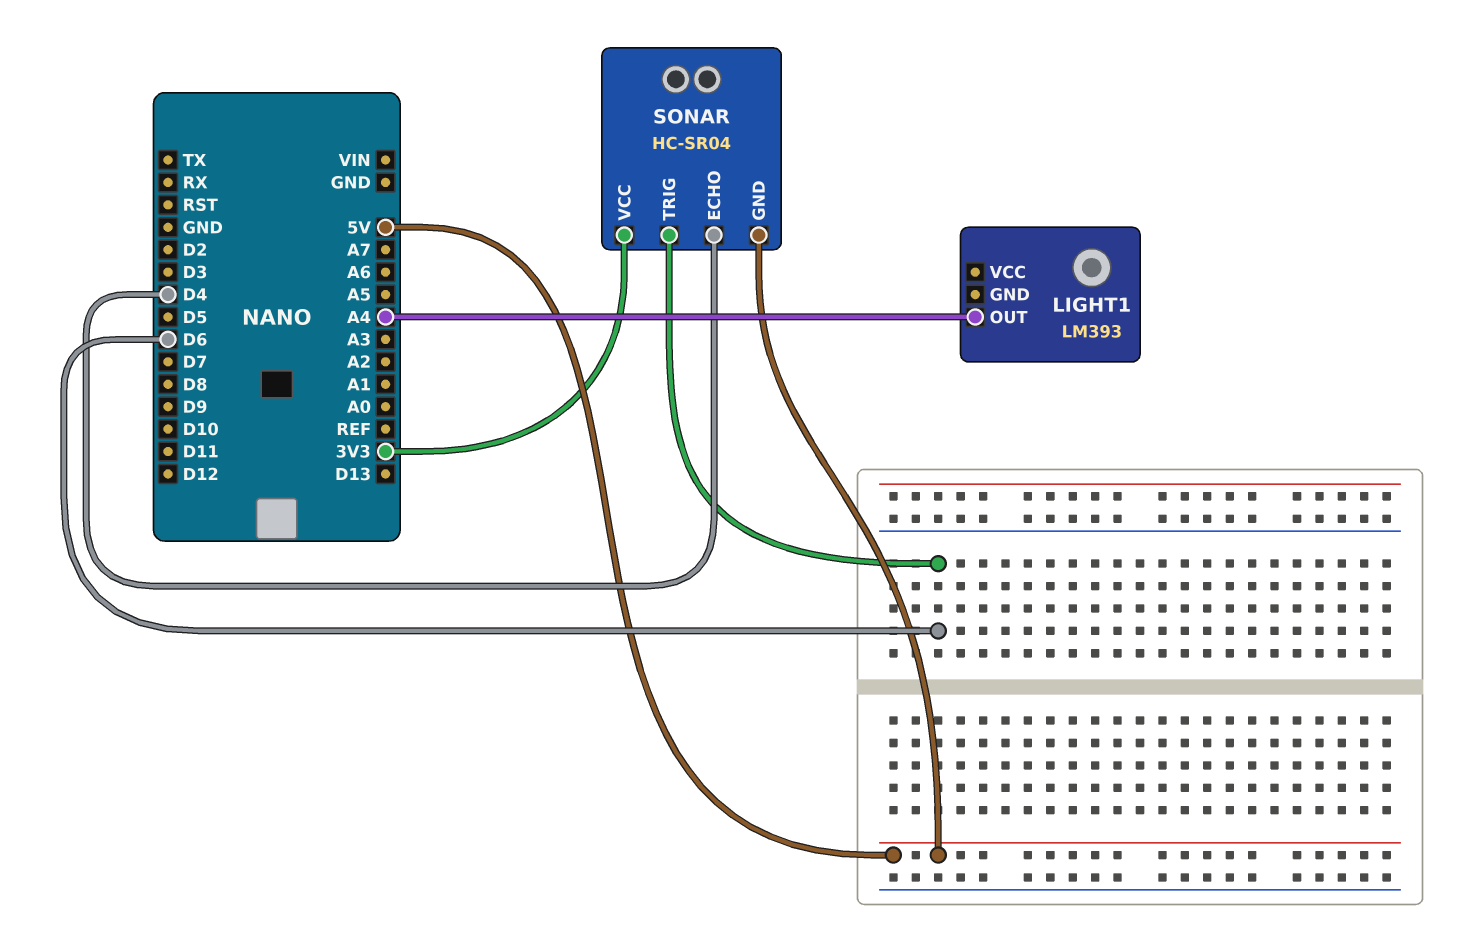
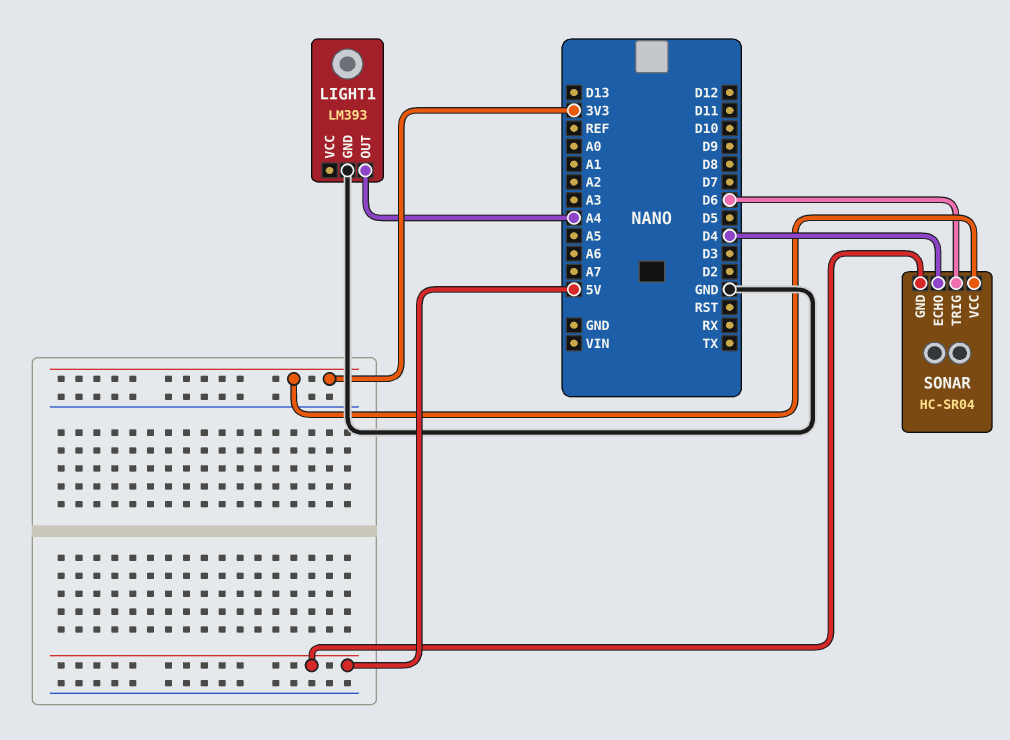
LIGHT1 pin GND: none -> GND

